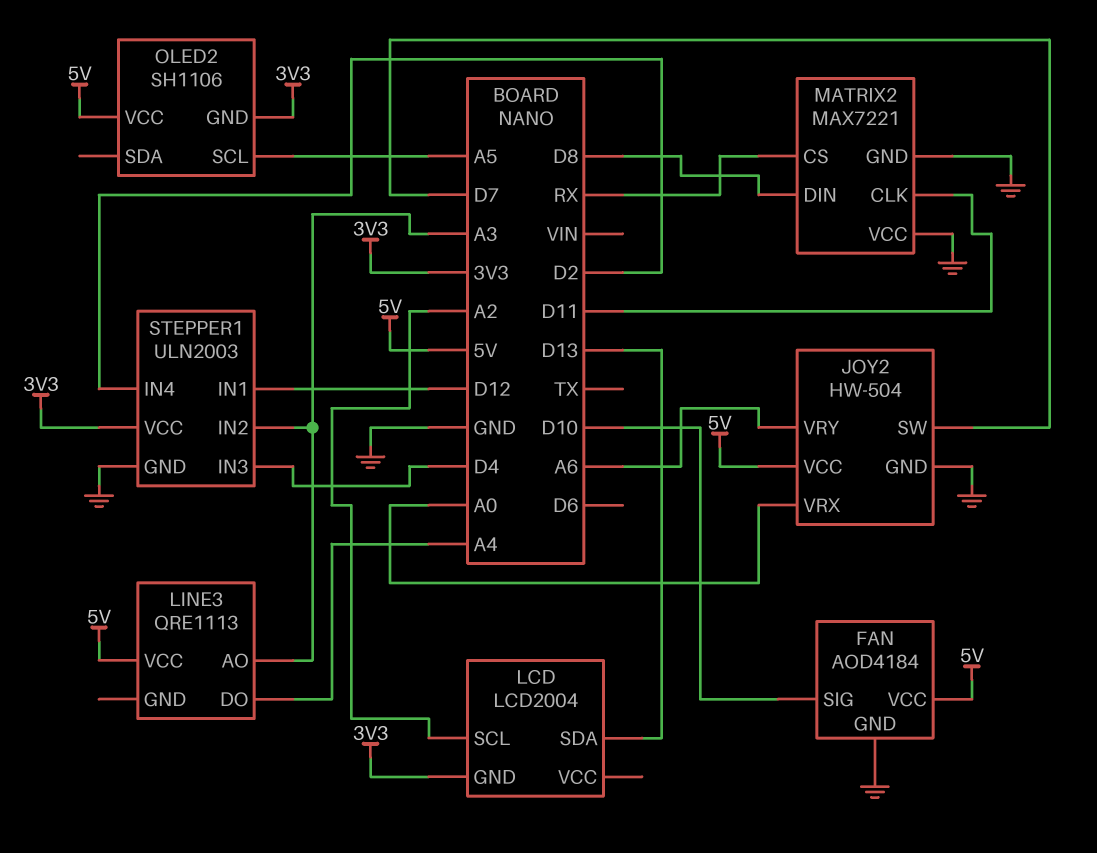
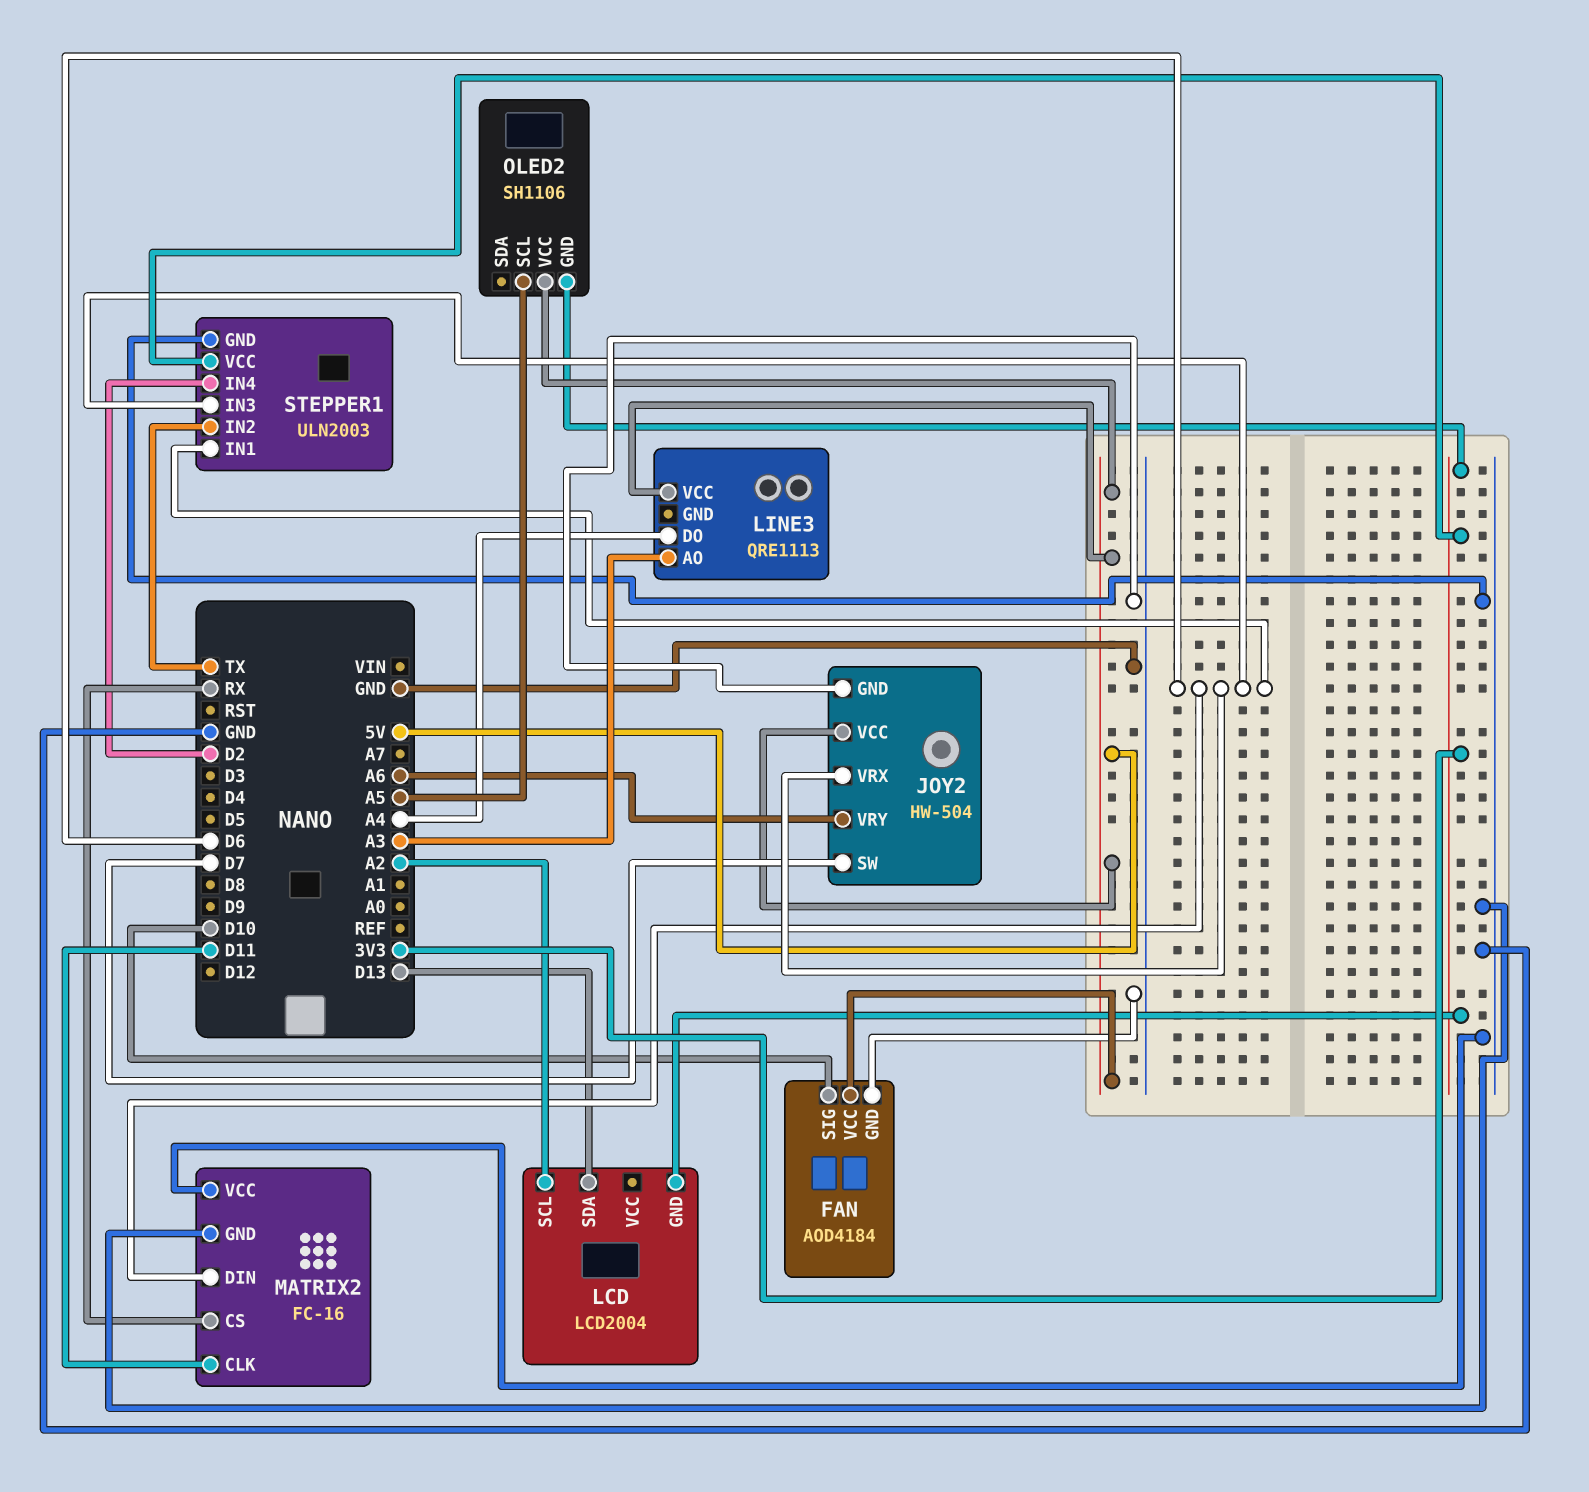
JOY2 pin VRX: A0 -> D6
MATRIX2: MAX7221 -> FC-16
MATRIX2 pin DIN: D8 -> D6
STEPPER1 pin IN1: D12 -> D6
STEPPER1 pin IN2: A3 -> TX
STEPPER1 pin IN3: D4 -> D6

